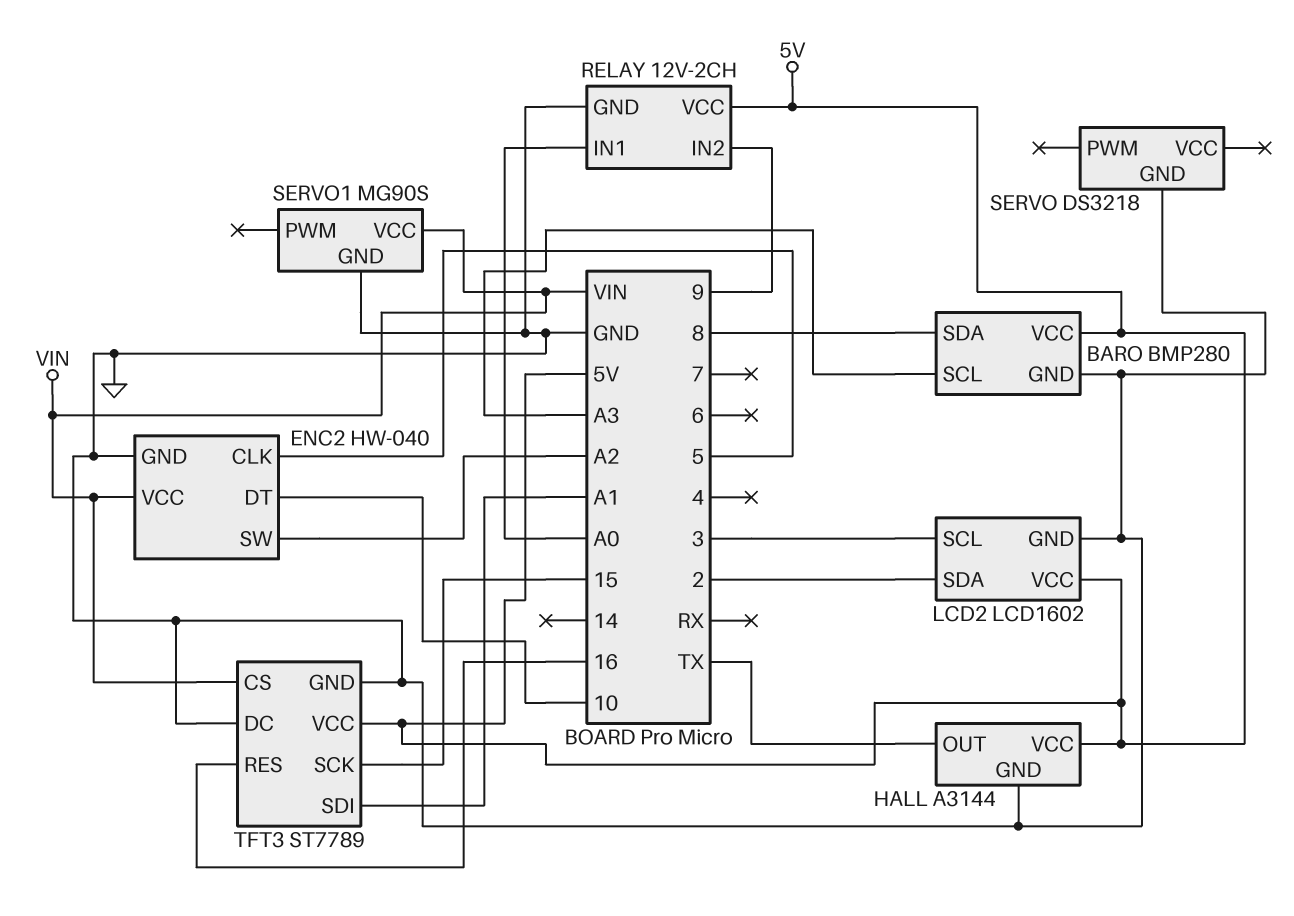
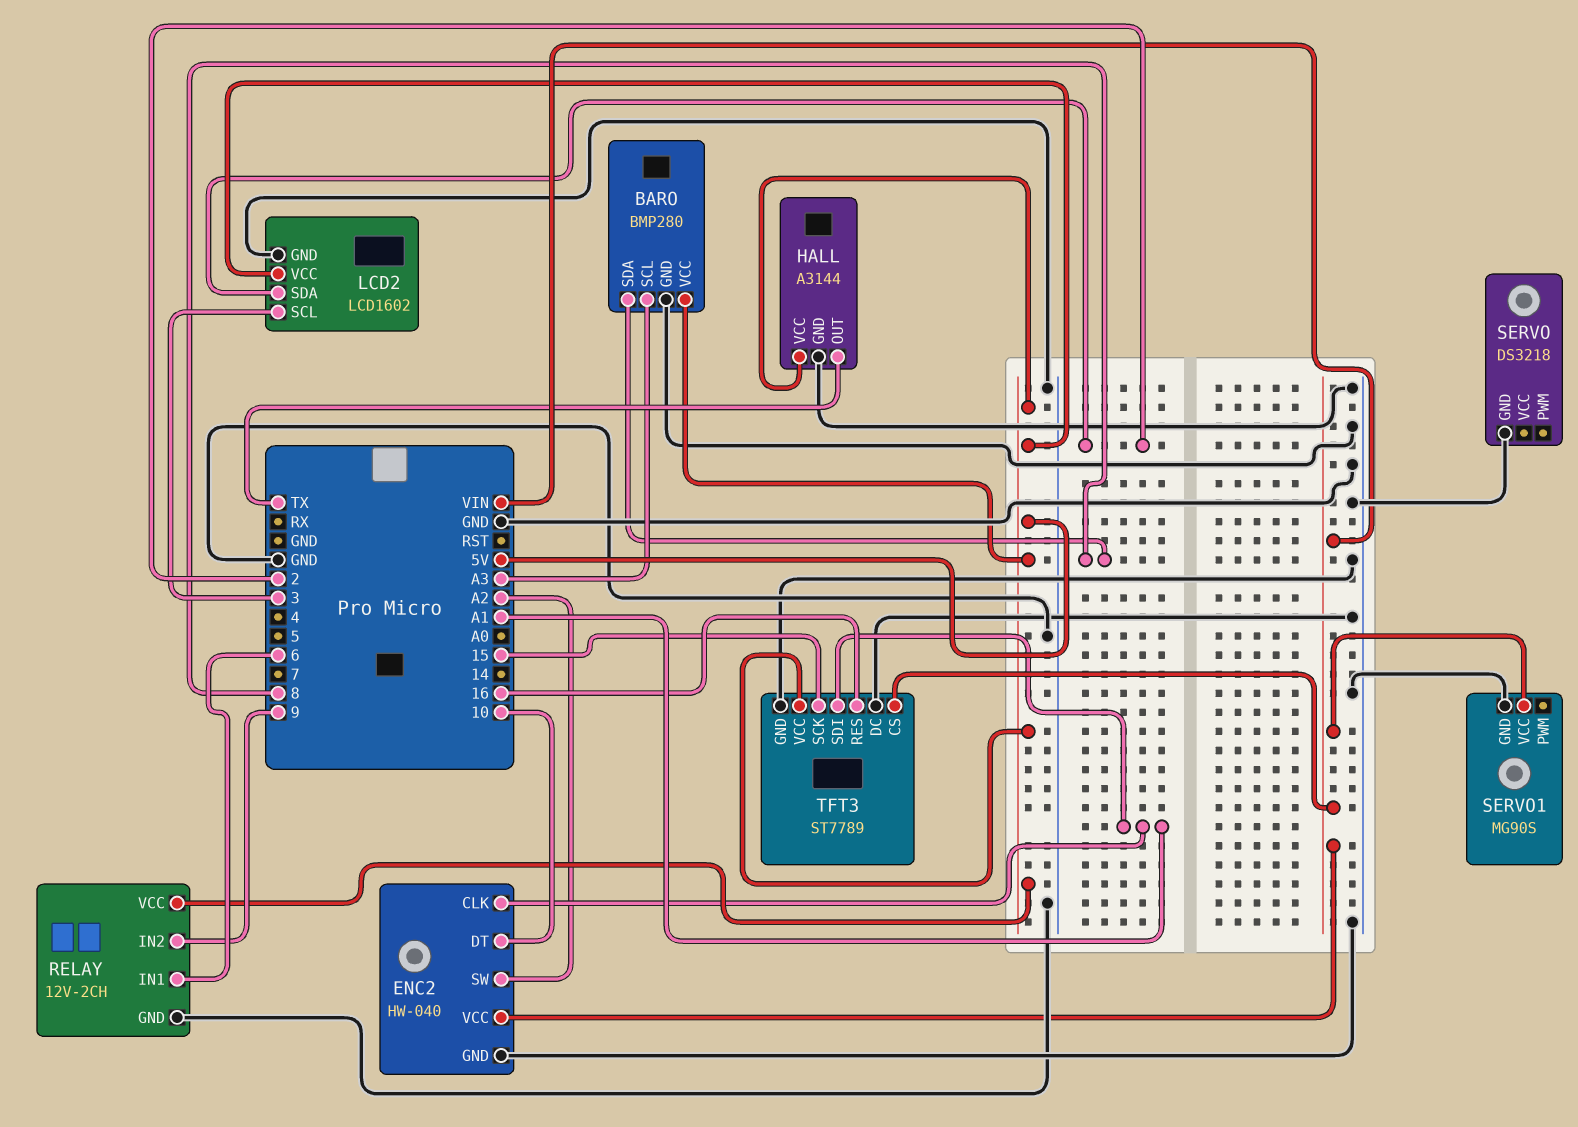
ENC2 pin CLK: 5 -> A1
RELAY pin IN1: A0 -> 6

